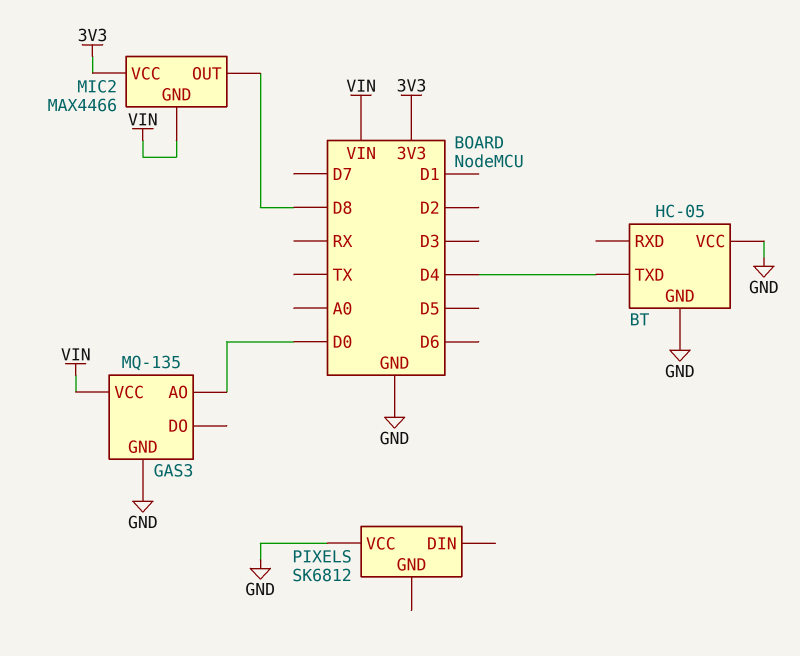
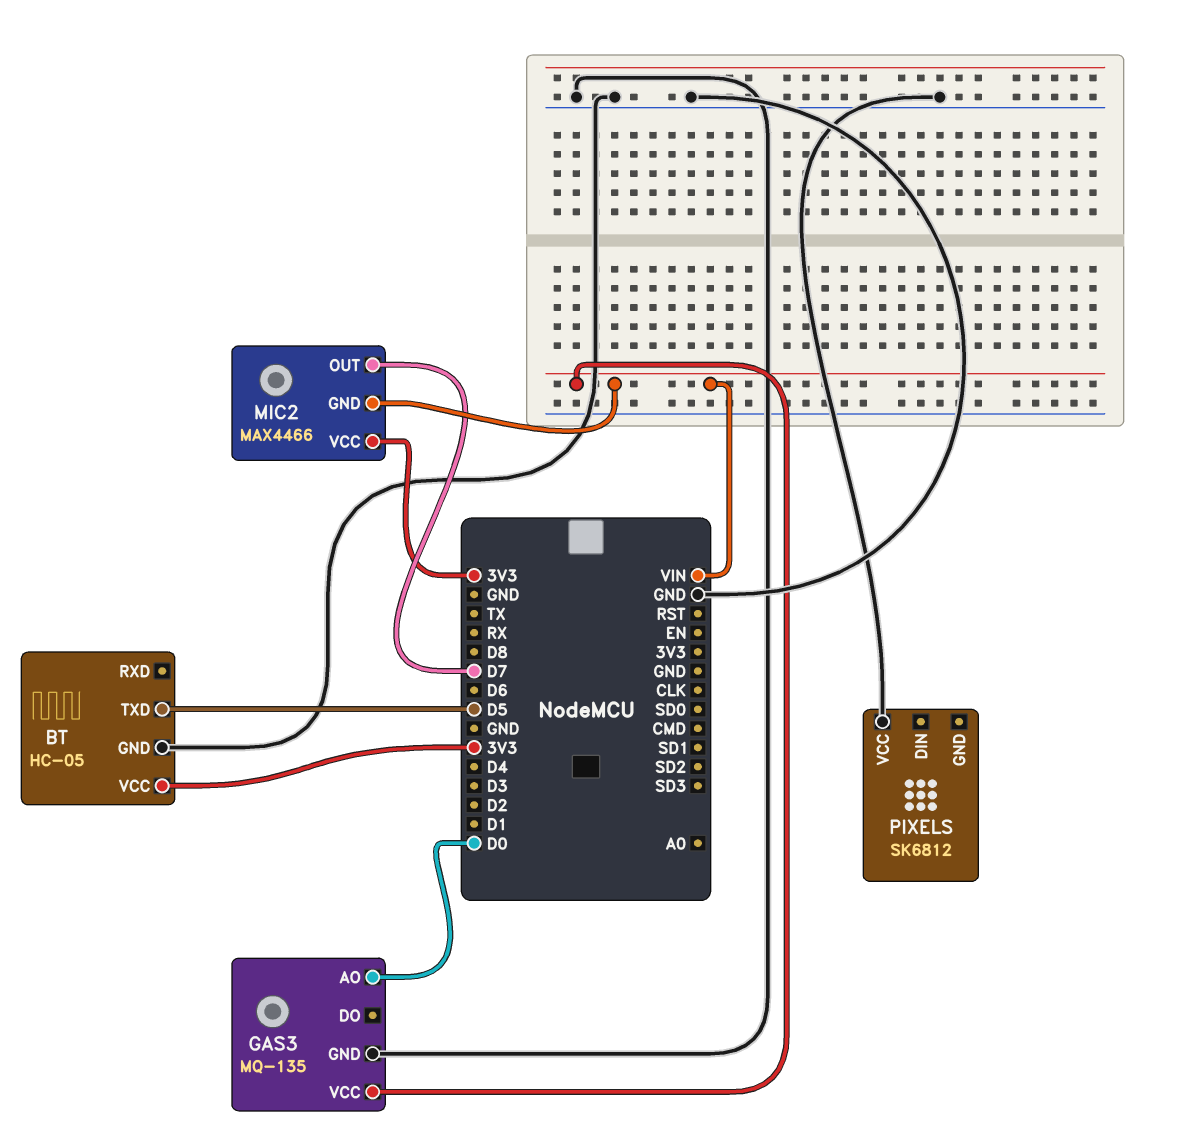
BT pin TXD: D4 -> D5
BT pin VCC: GND -> 3V3
MIC2 pin OUT: D8 -> D7

